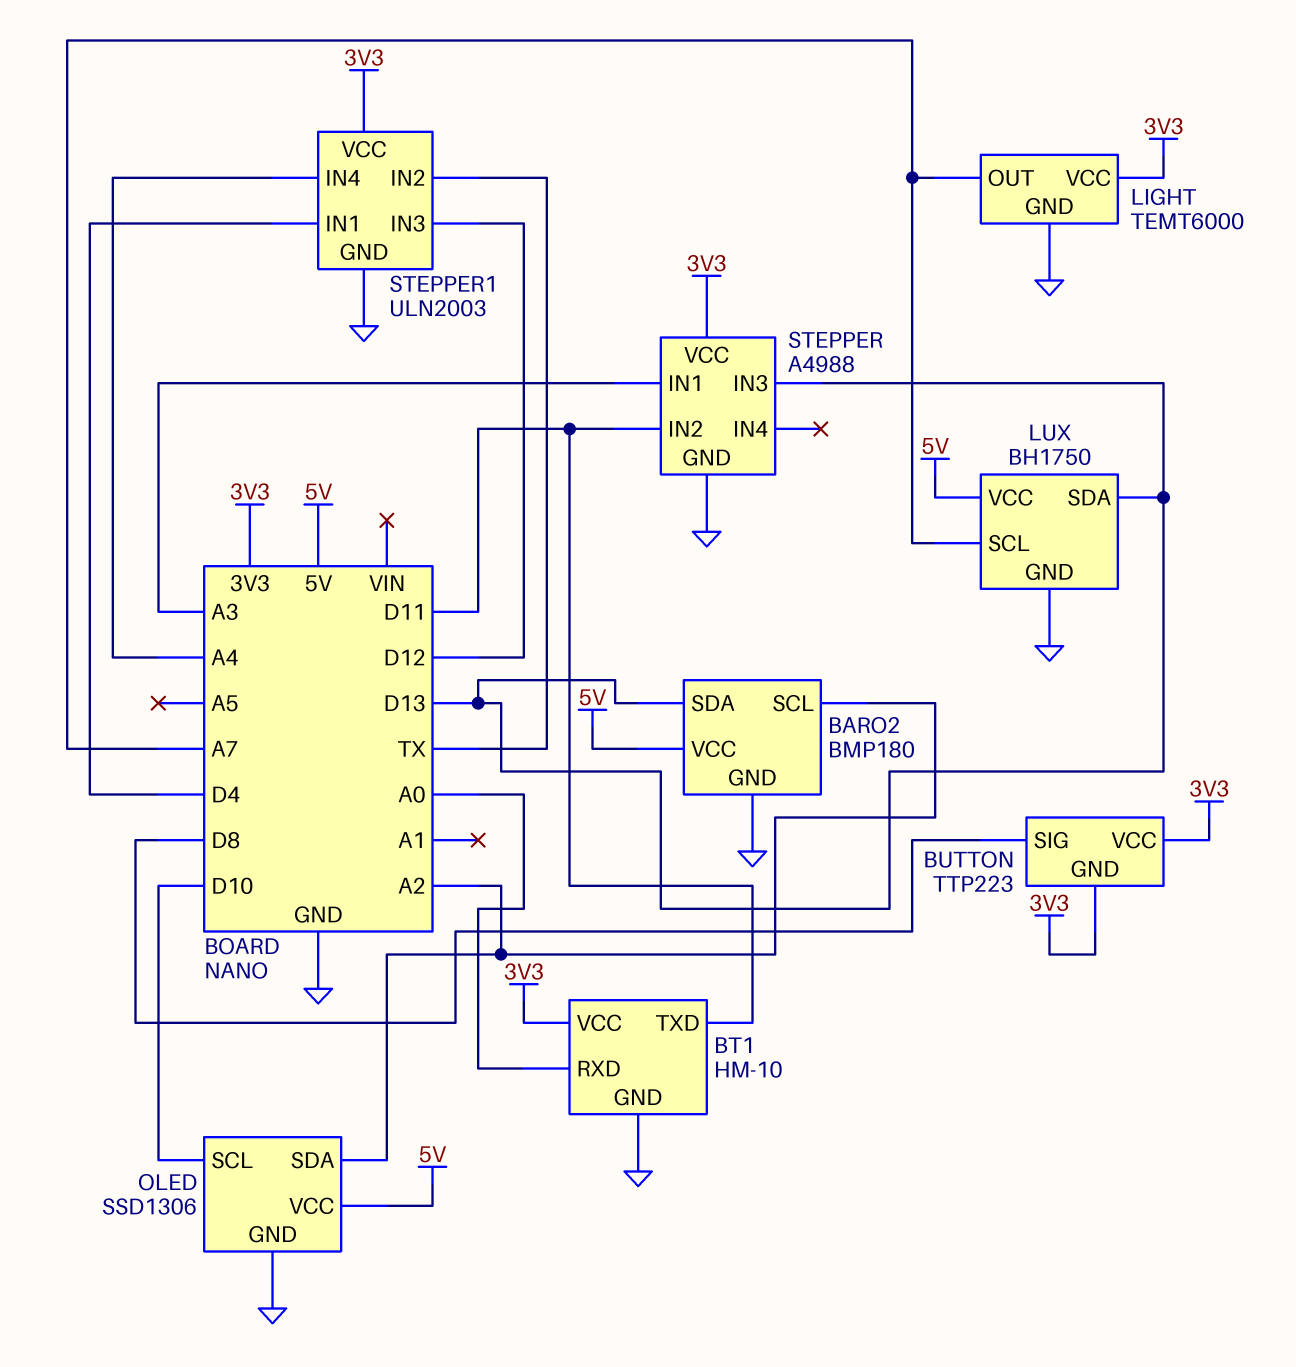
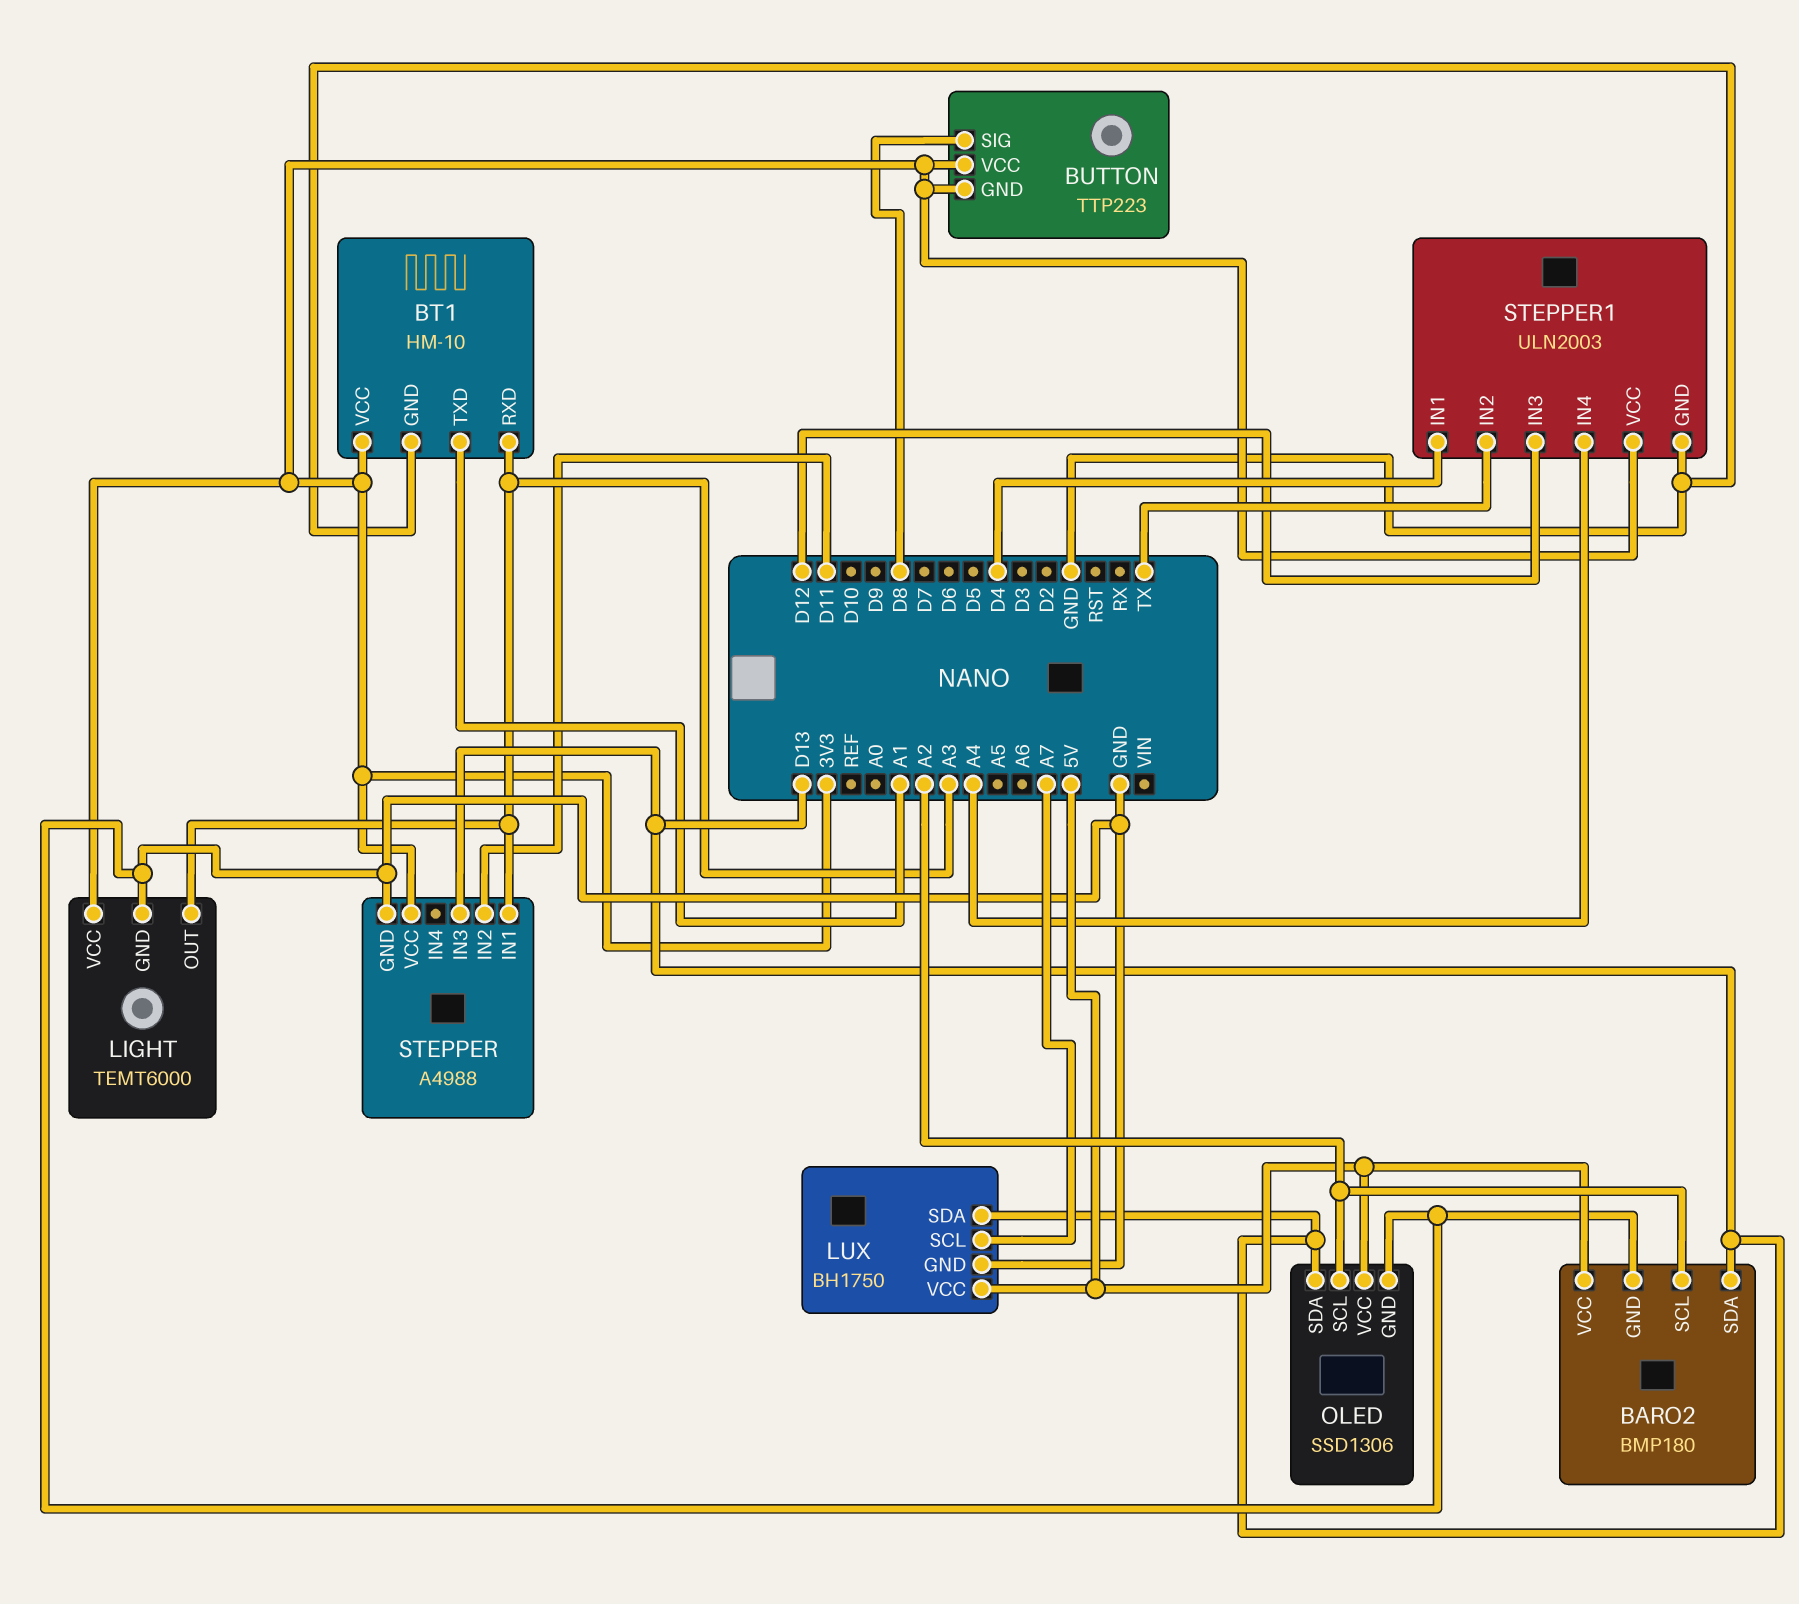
BT1 pin RXD: A0 -> A3
BT1 pin TXD: D11 -> A1
LIGHT pin OUT: A7 -> A3
OLED pin SCL: D10 -> A2
OLED pin SDA: A2 -> D13

